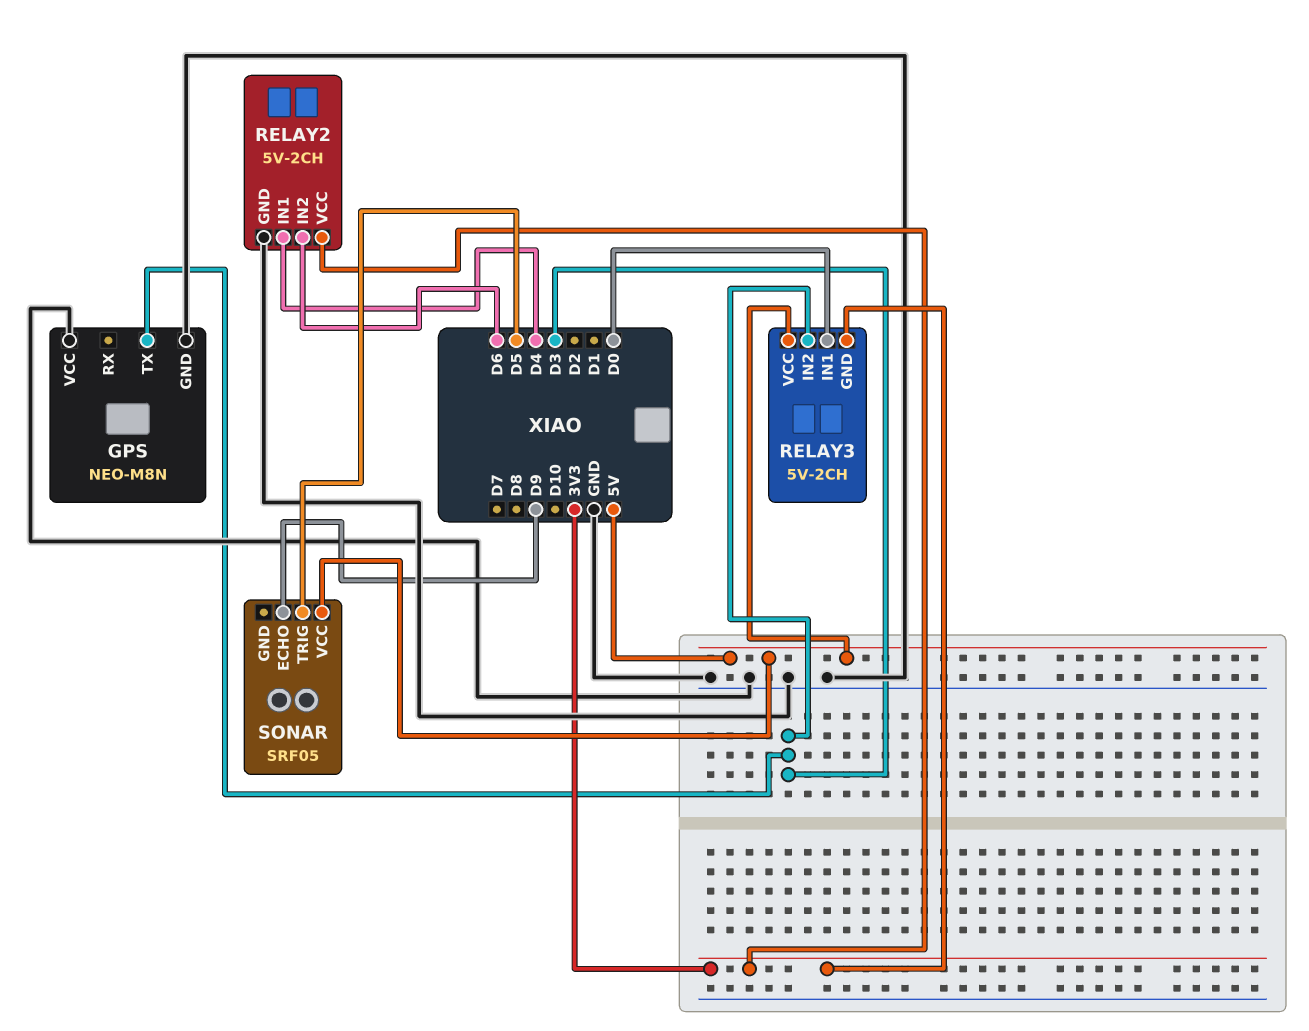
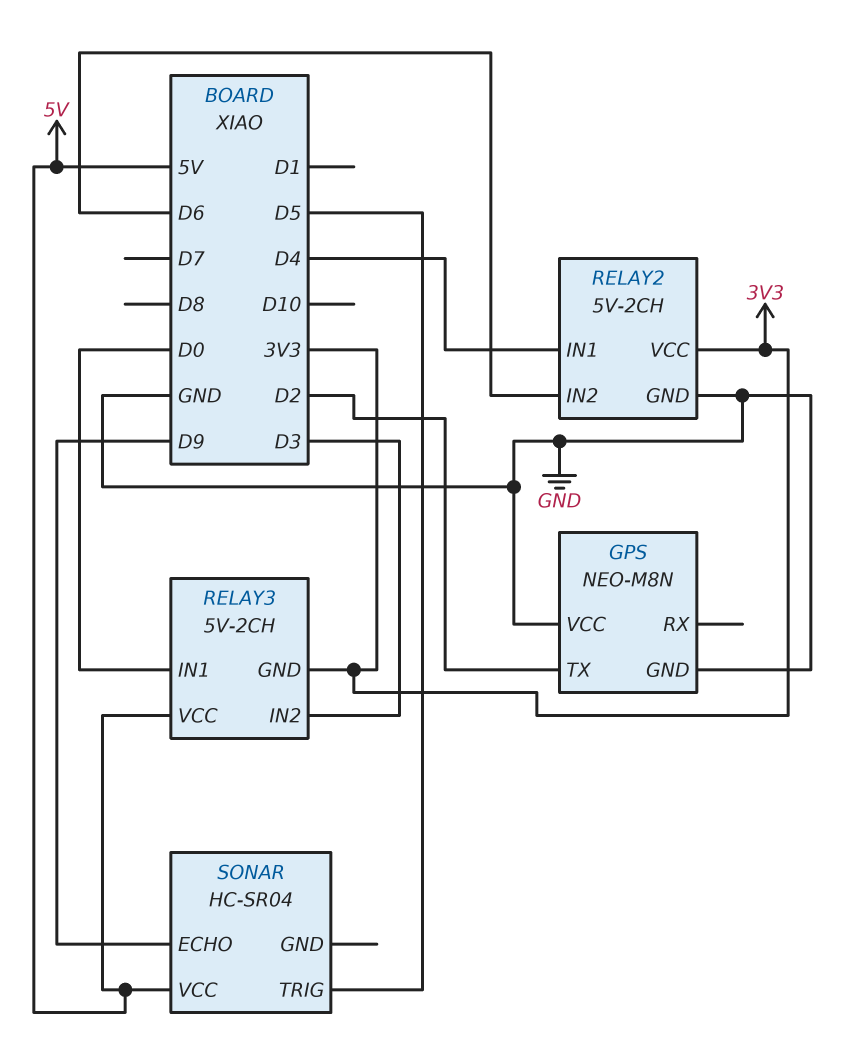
GPS pin TX: D3 -> D2
SONAR: SRF05 -> HC-SR04

